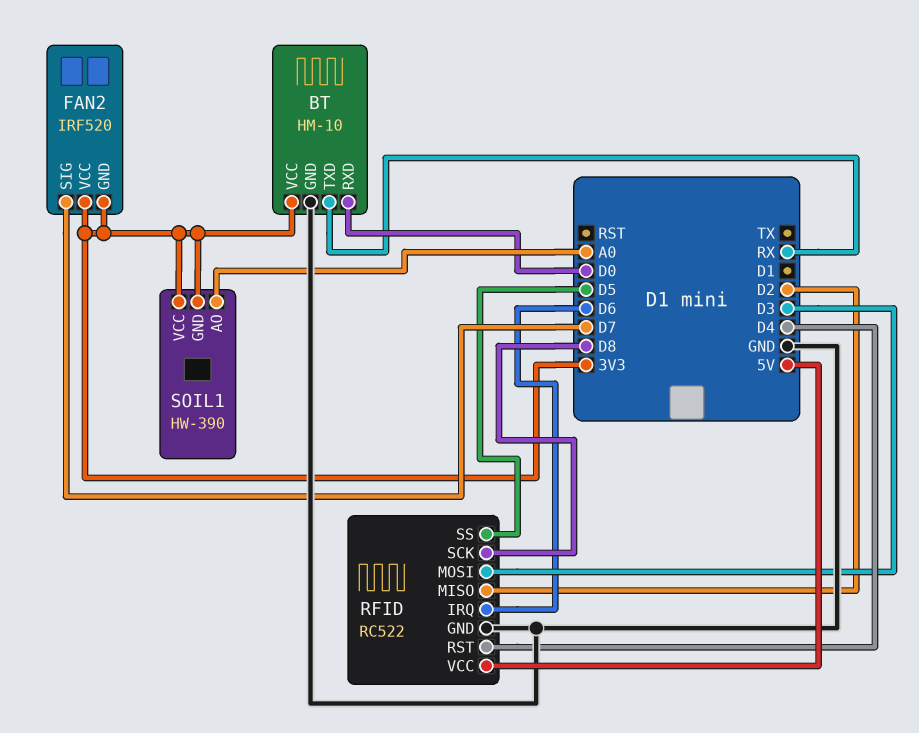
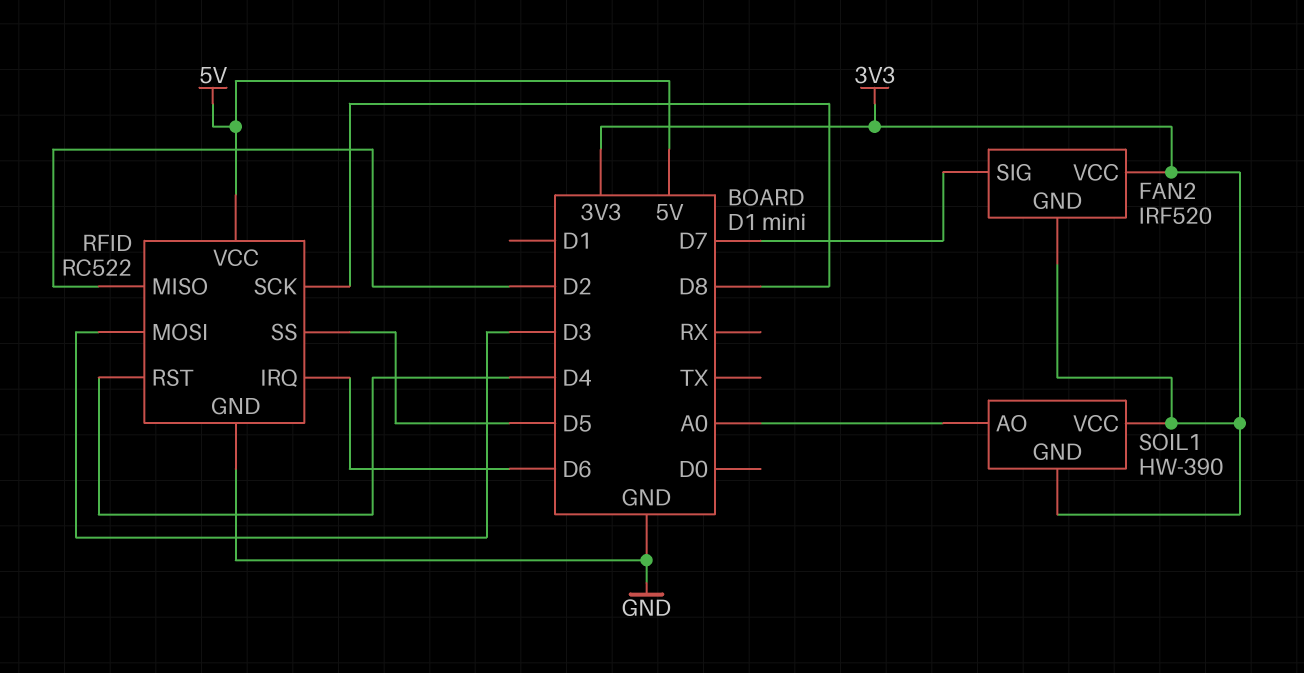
BT: HM-10 -> none
BT pin GND: GND -> none
BT pin RXD: D0 -> none
BT pin TXD: RX -> none
BT pin VCC: 3V3 -> none

